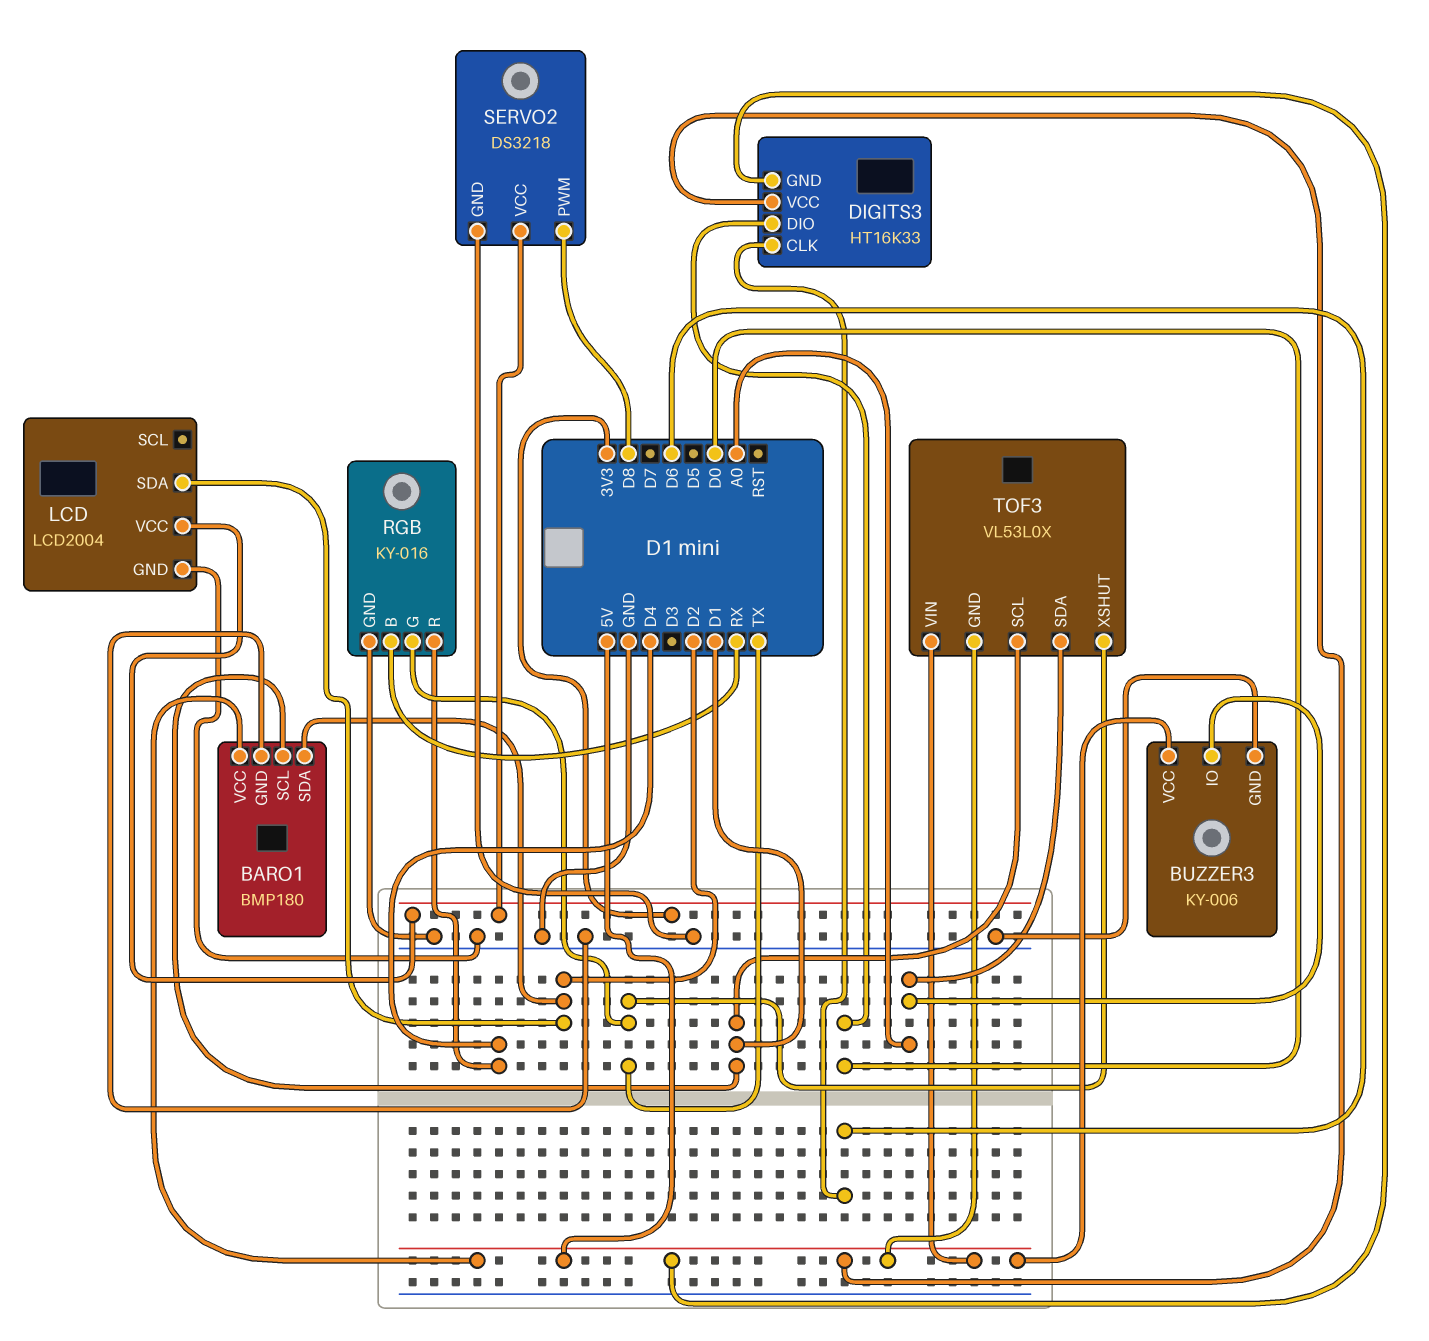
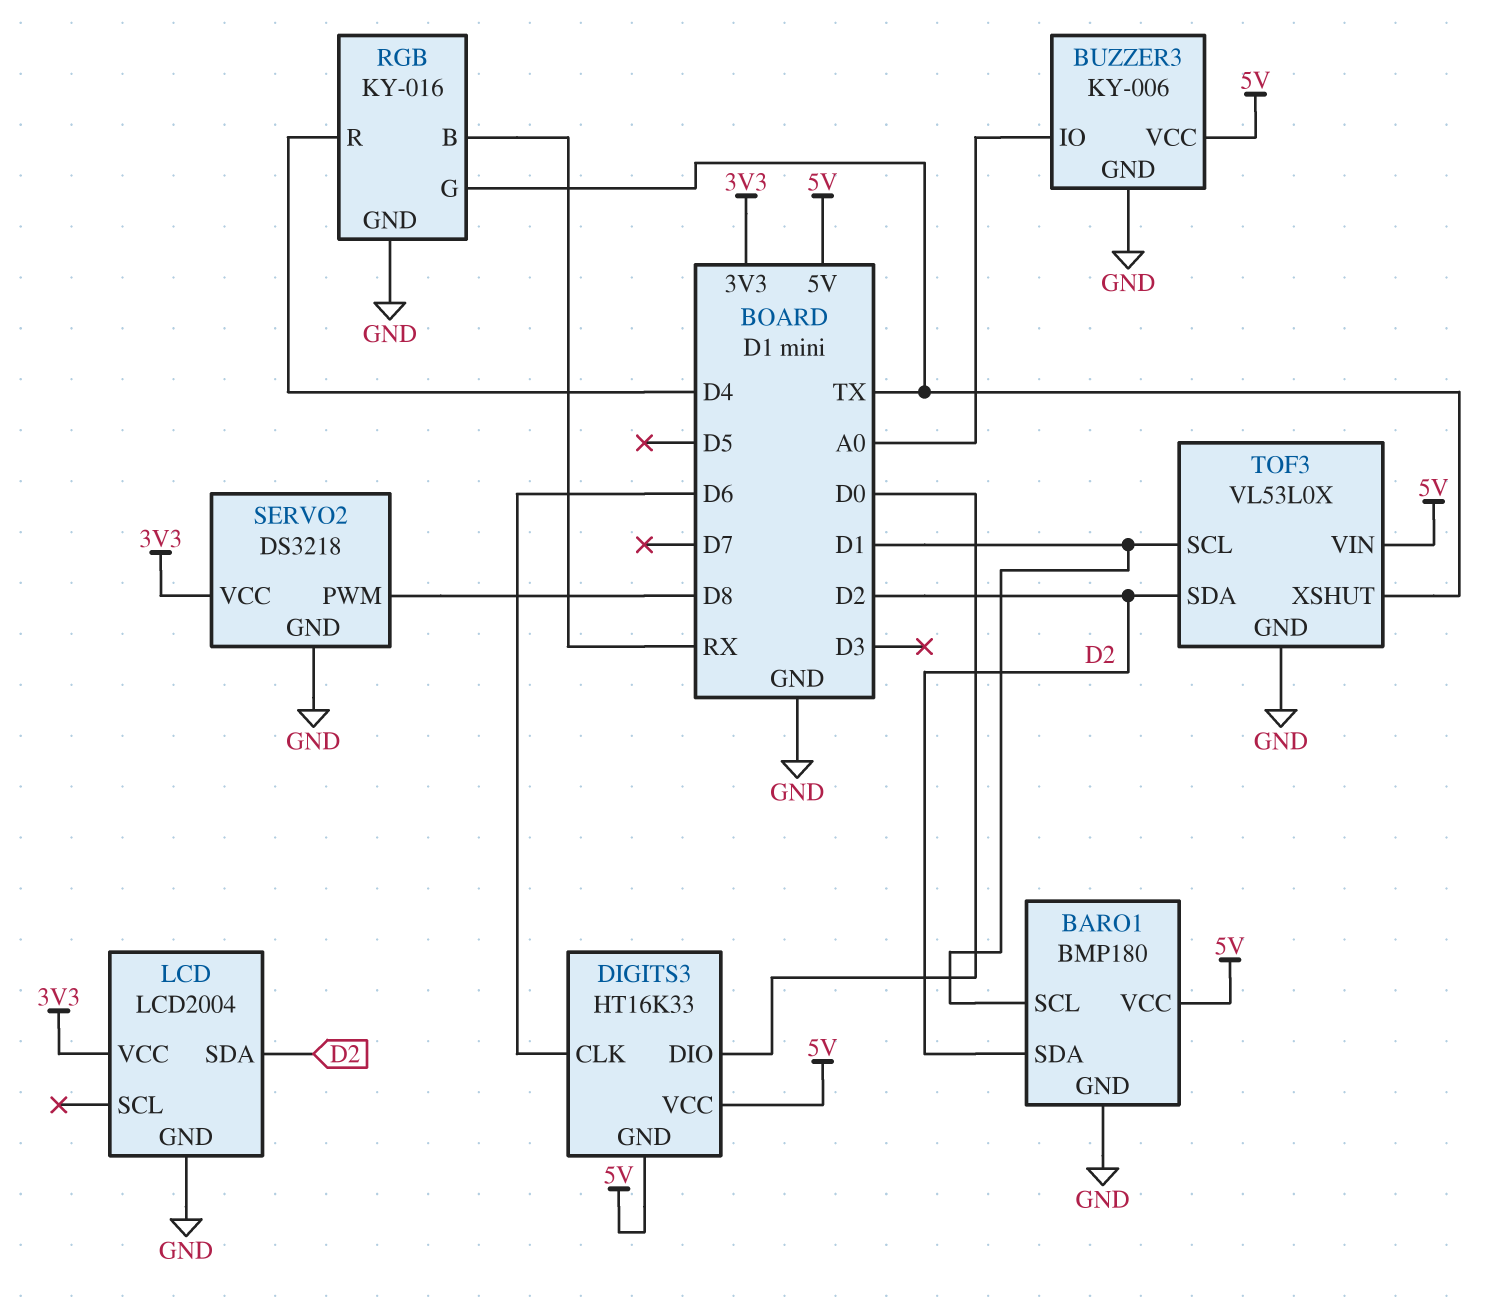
TOF3 pin GND: 5V -> GND
TOF3 pin SDA: A0 -> D2

